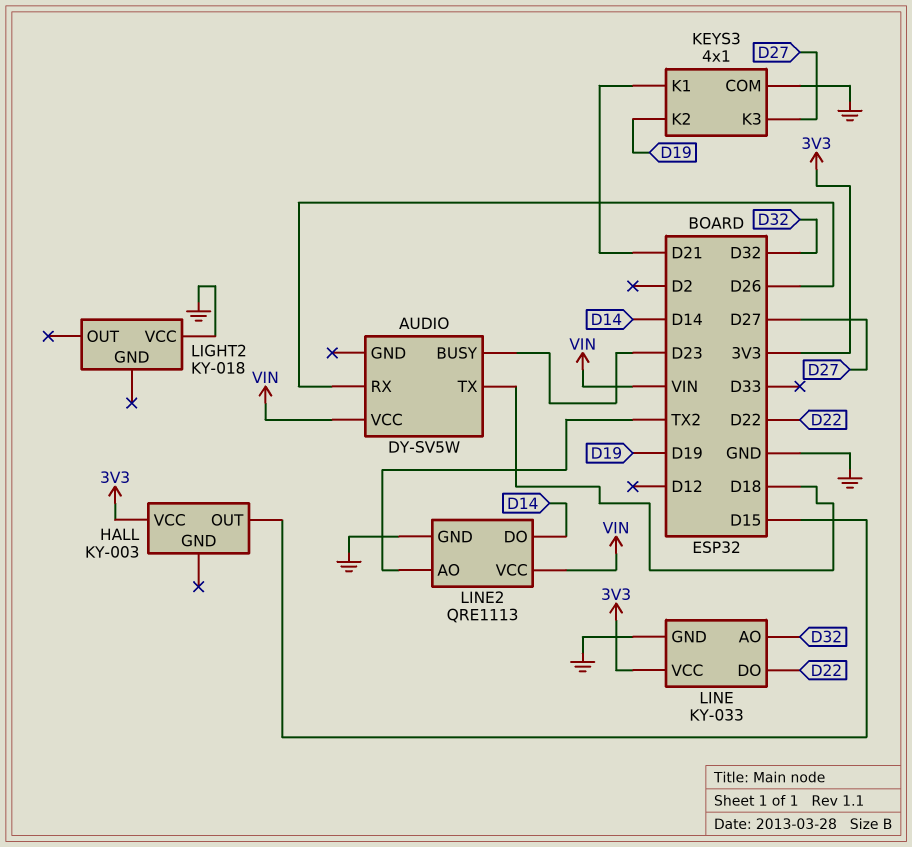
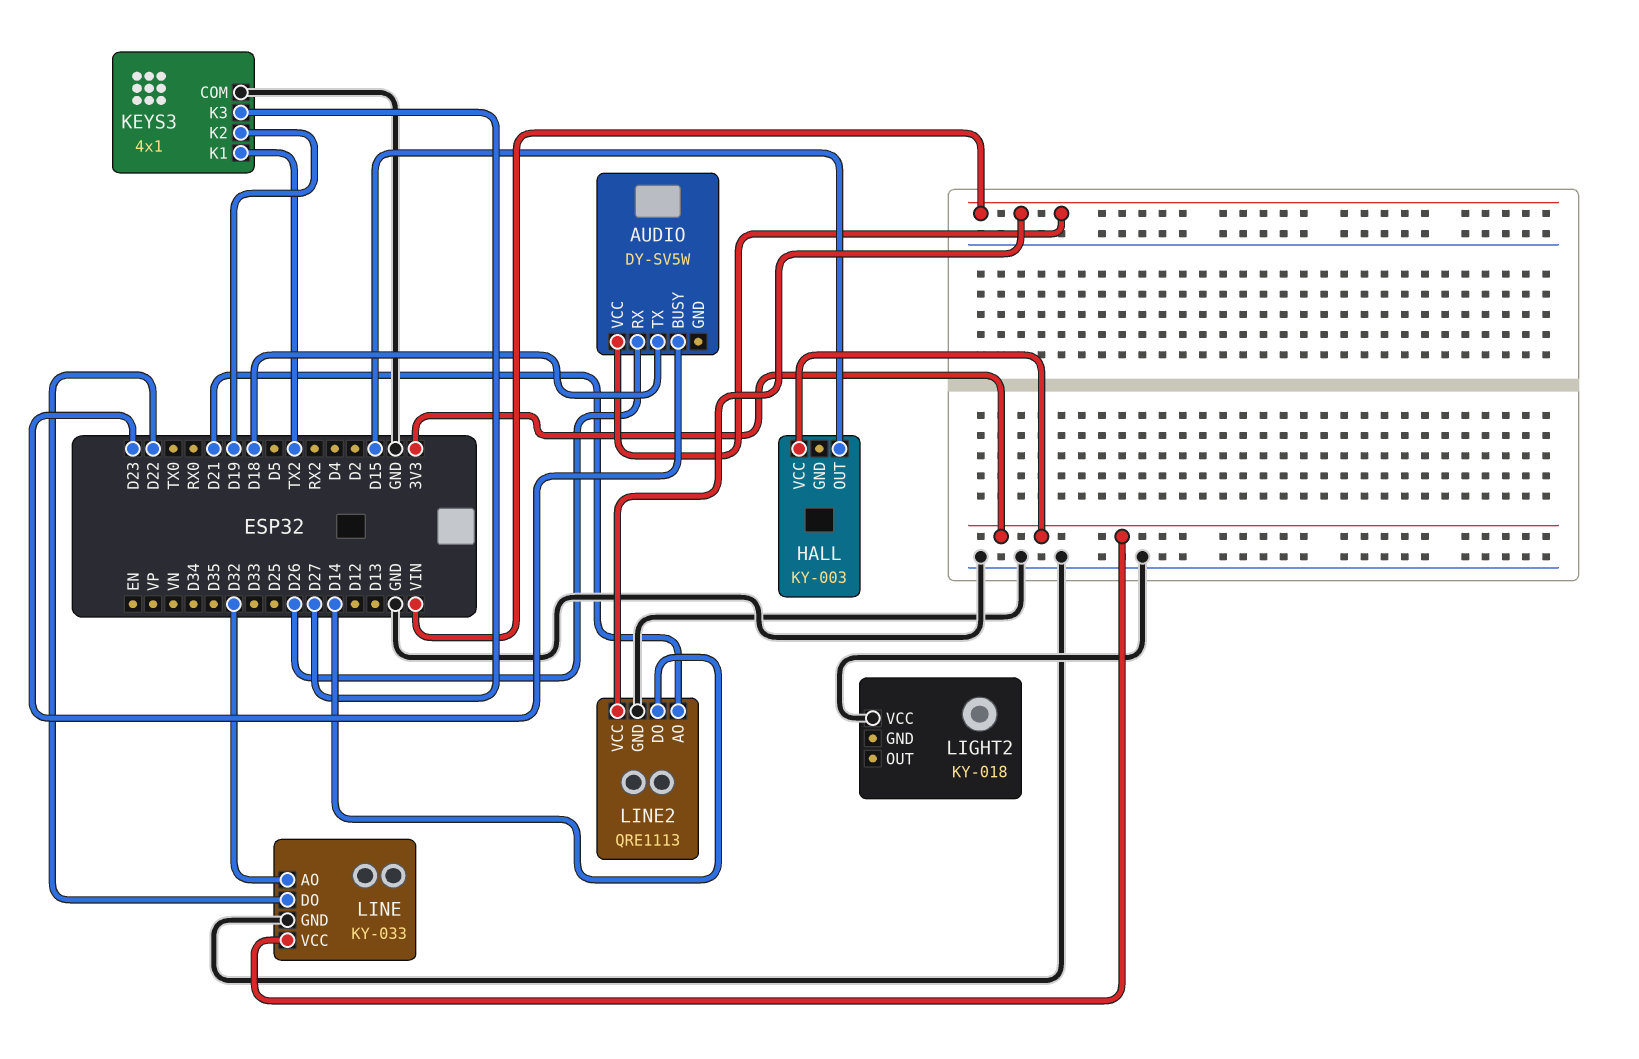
KEYS3 pin K1: D21 -> TX2
LINE2 pin AO: TX2 -> D21

